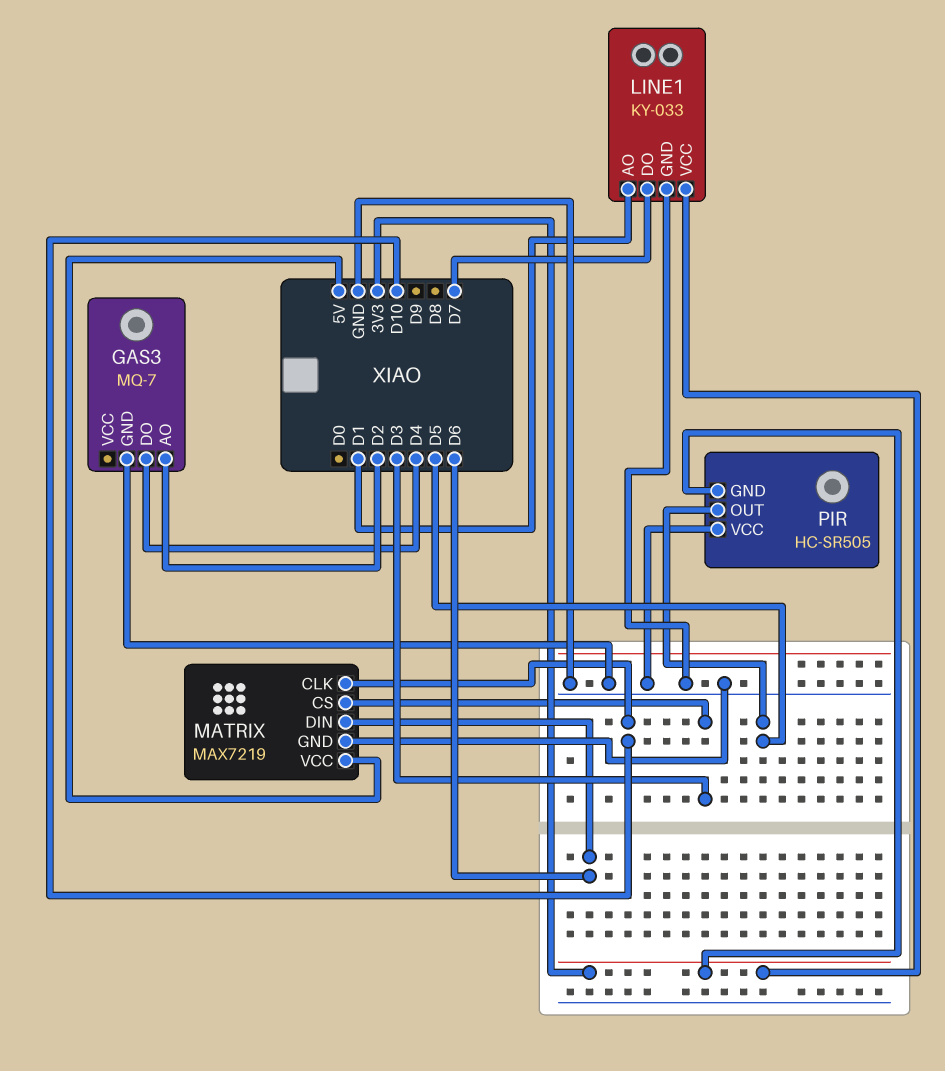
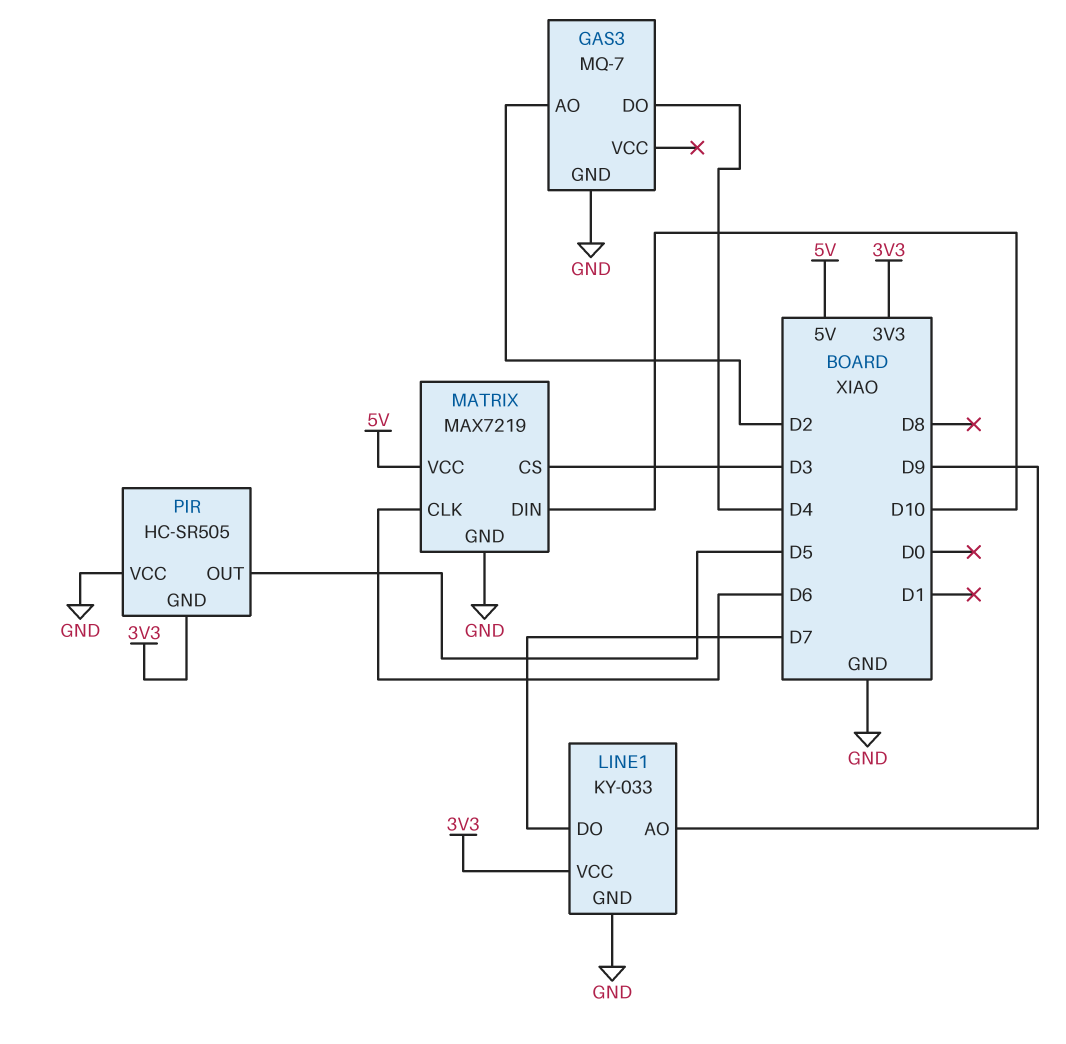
LINE1 pin AO: D1 -> D9
MATRIX pin CLK: D10 -> D6
MATRIX pin DIN: D6 -> D10

